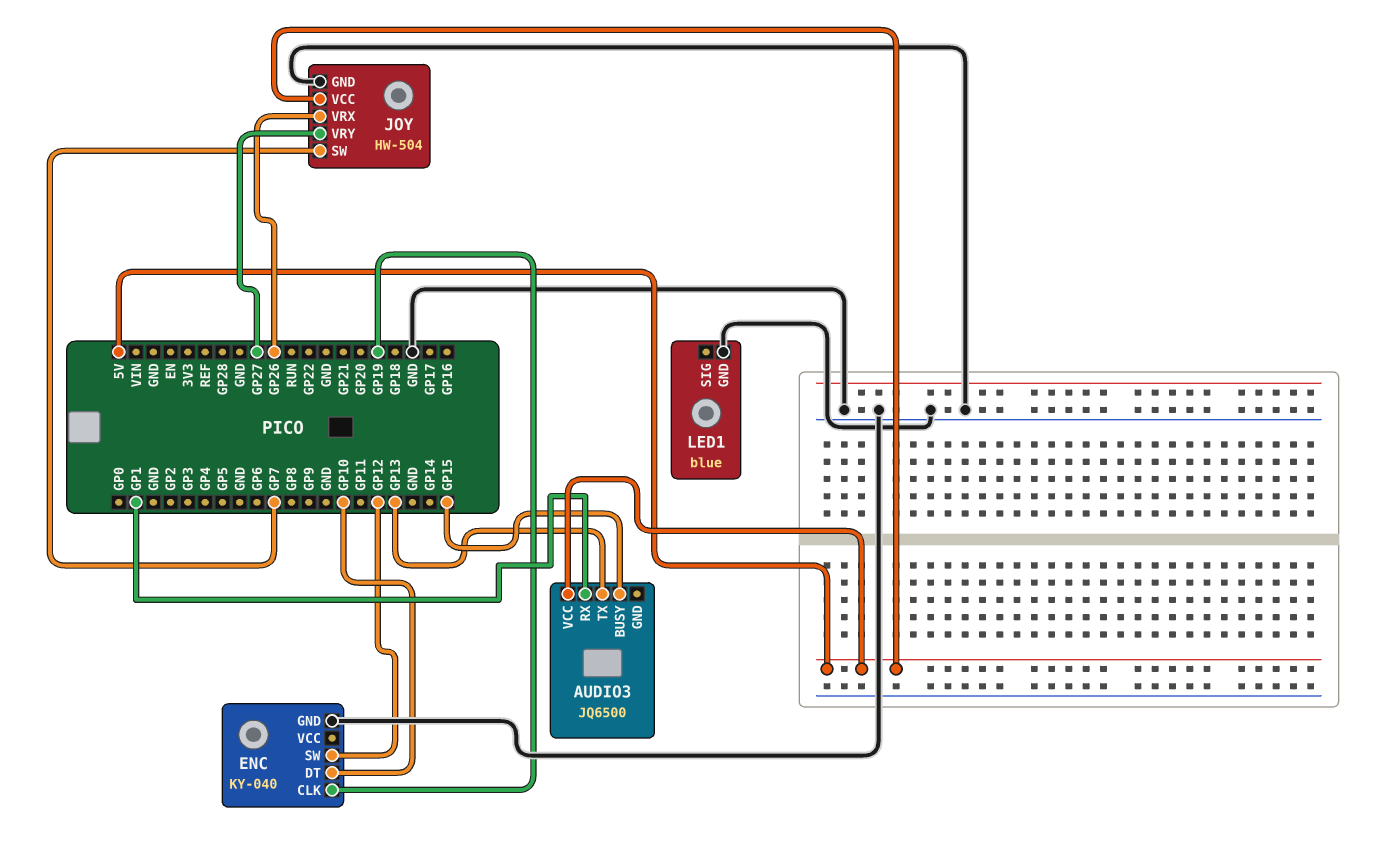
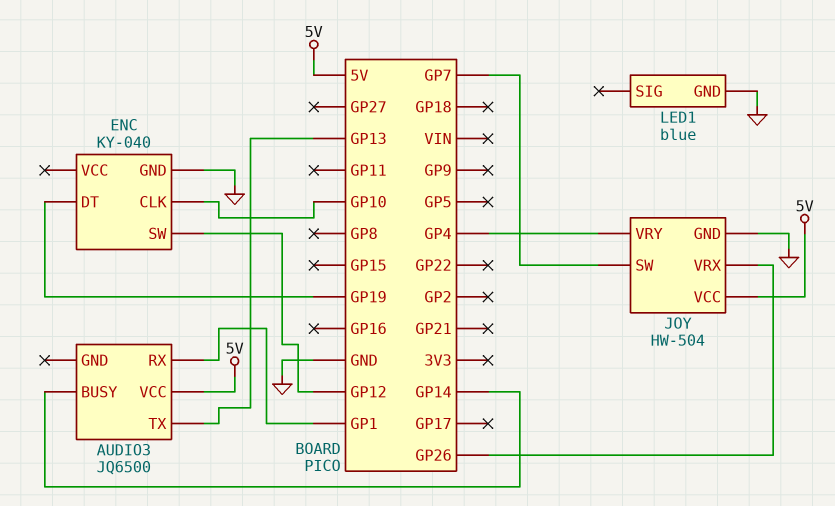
AUDIO3 pin BUSY: GP15 -> GP14
ENC pin CLK: GP19 -> GP10
ENC pin DT: GP10 -> GP19
JOY pin VRY: GP27 -> GP4

